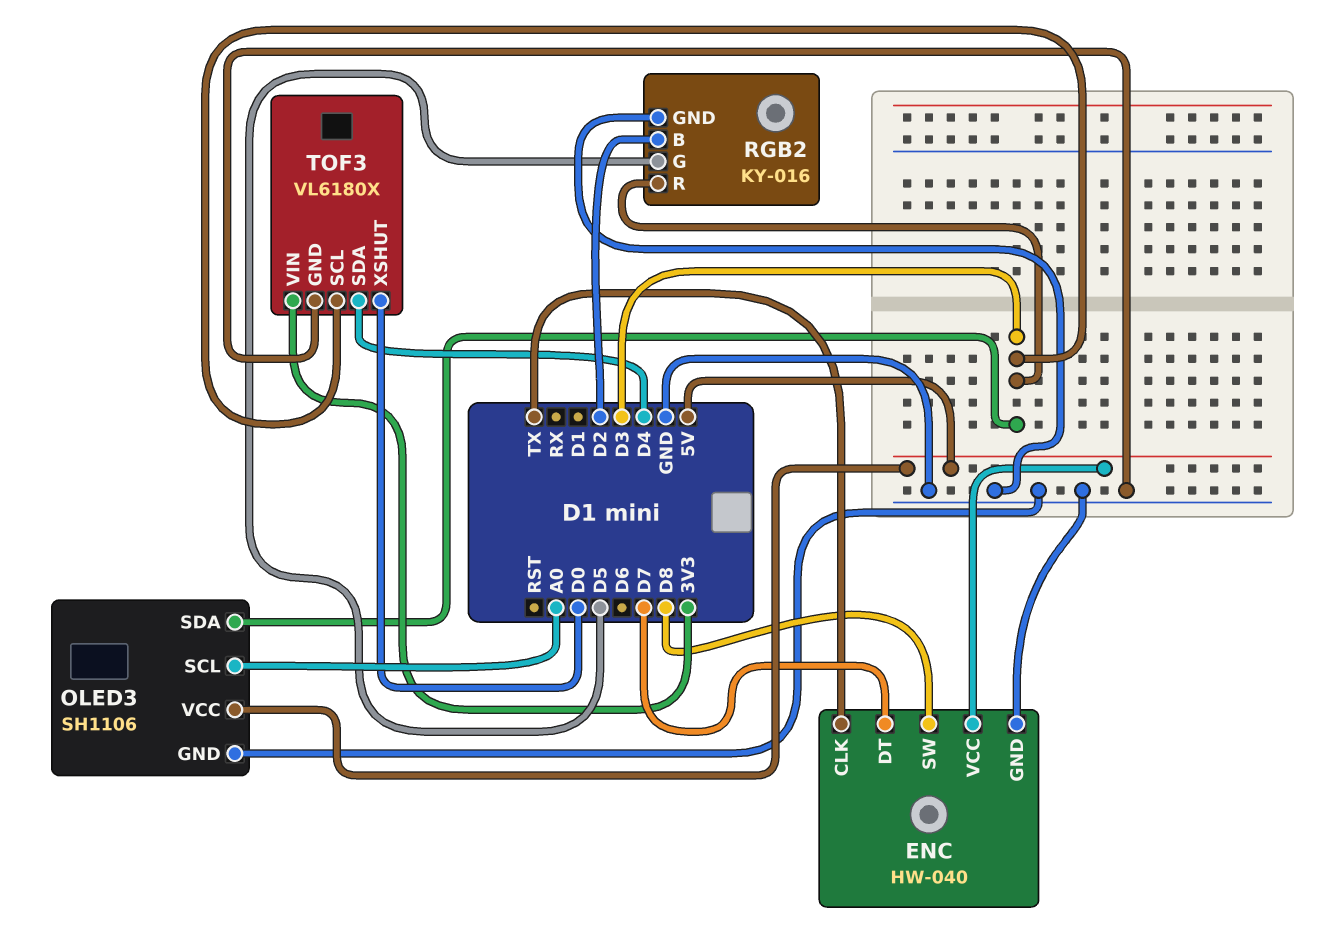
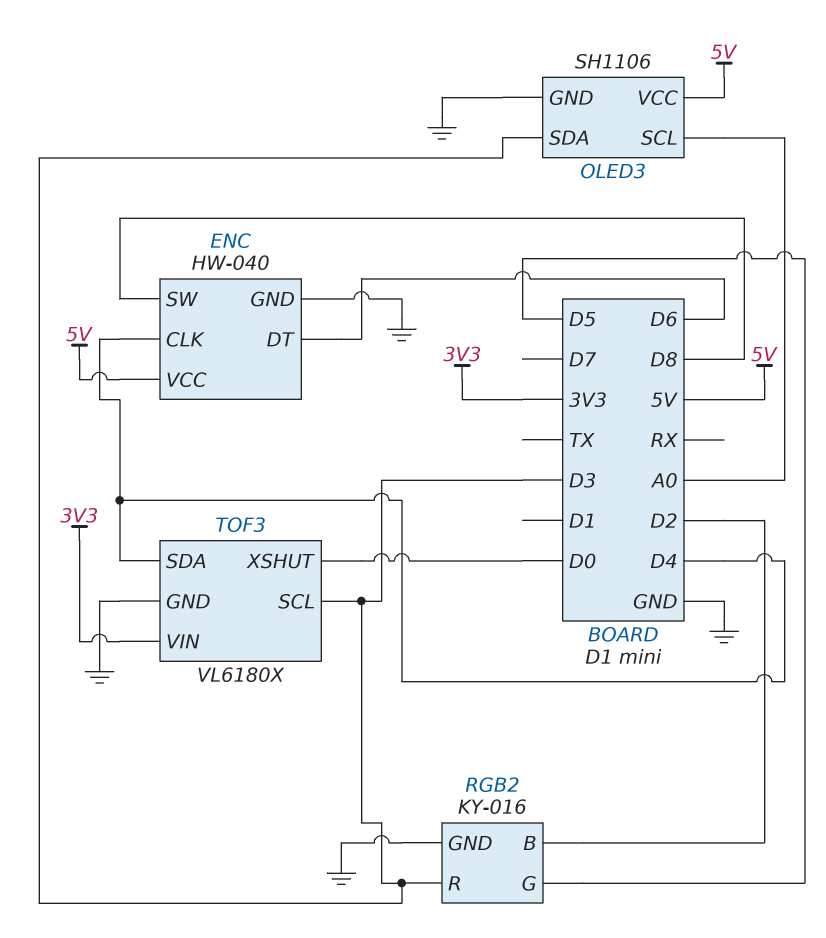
ENC pin CLK: TX -> D4
ENC pin DT: D7 -> D6

